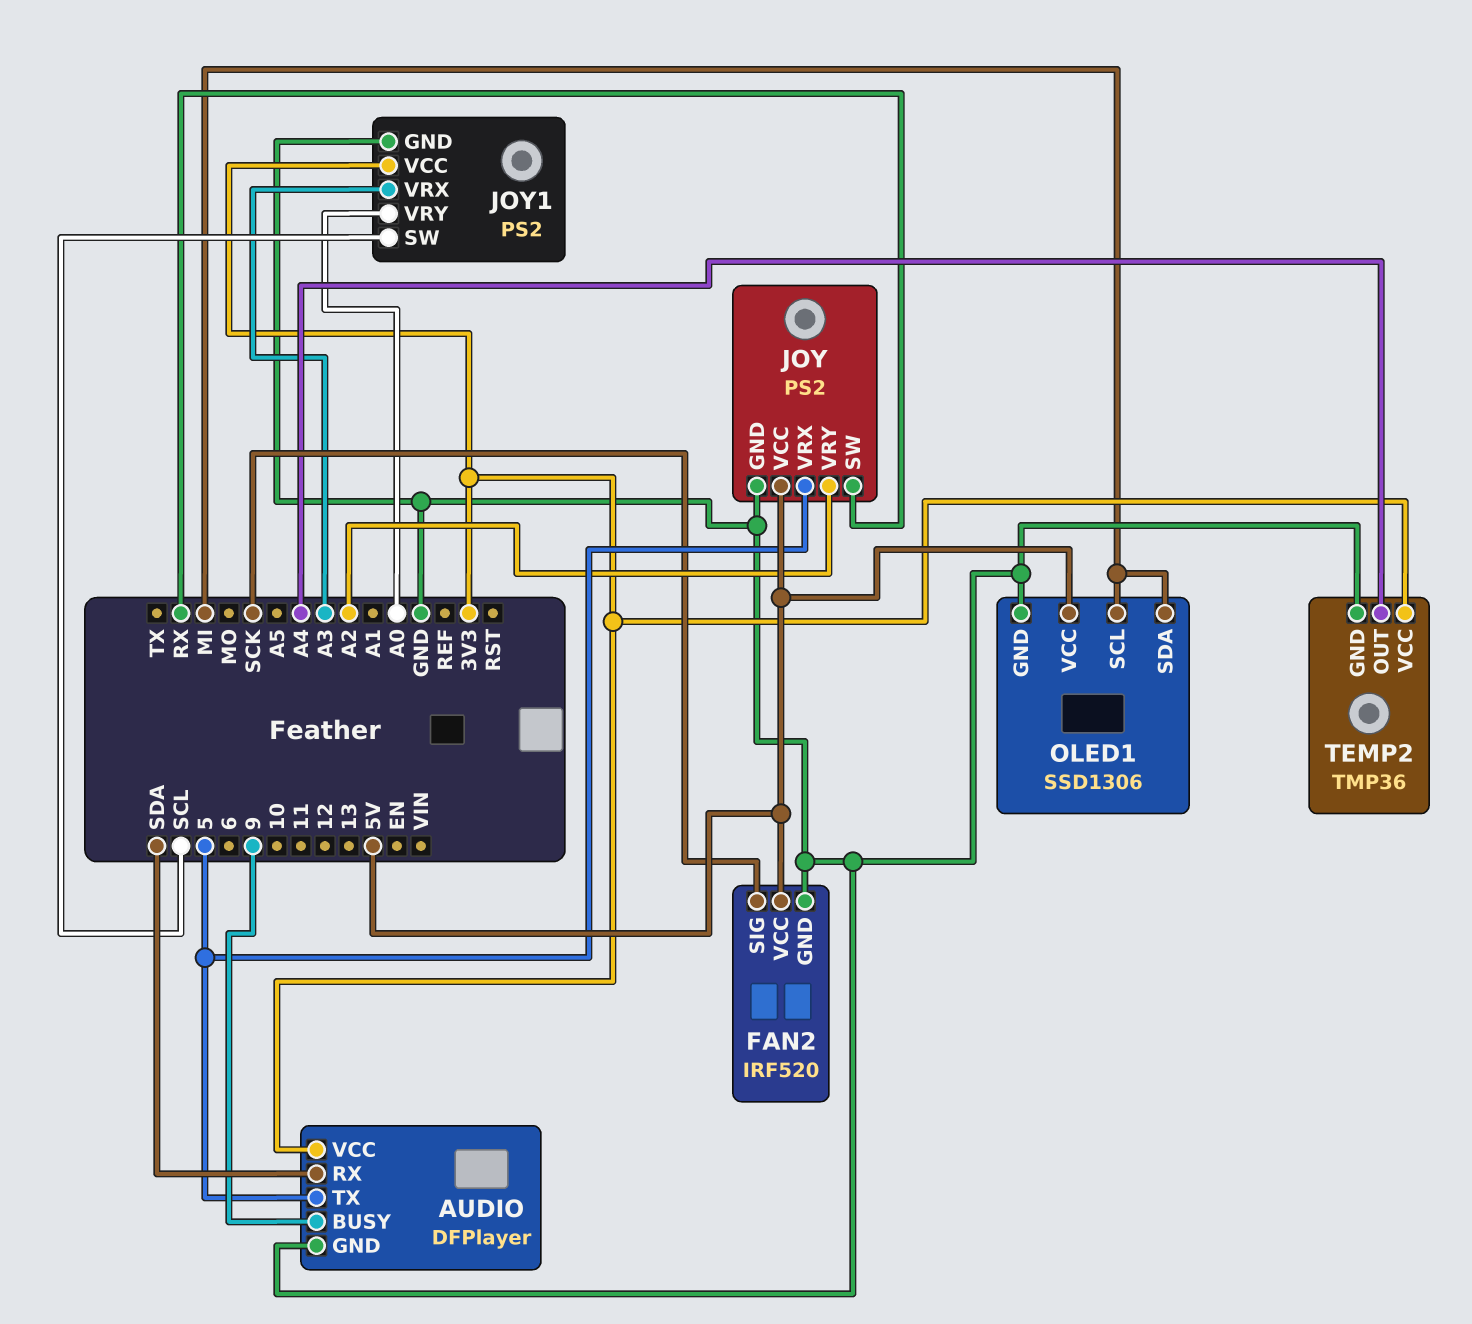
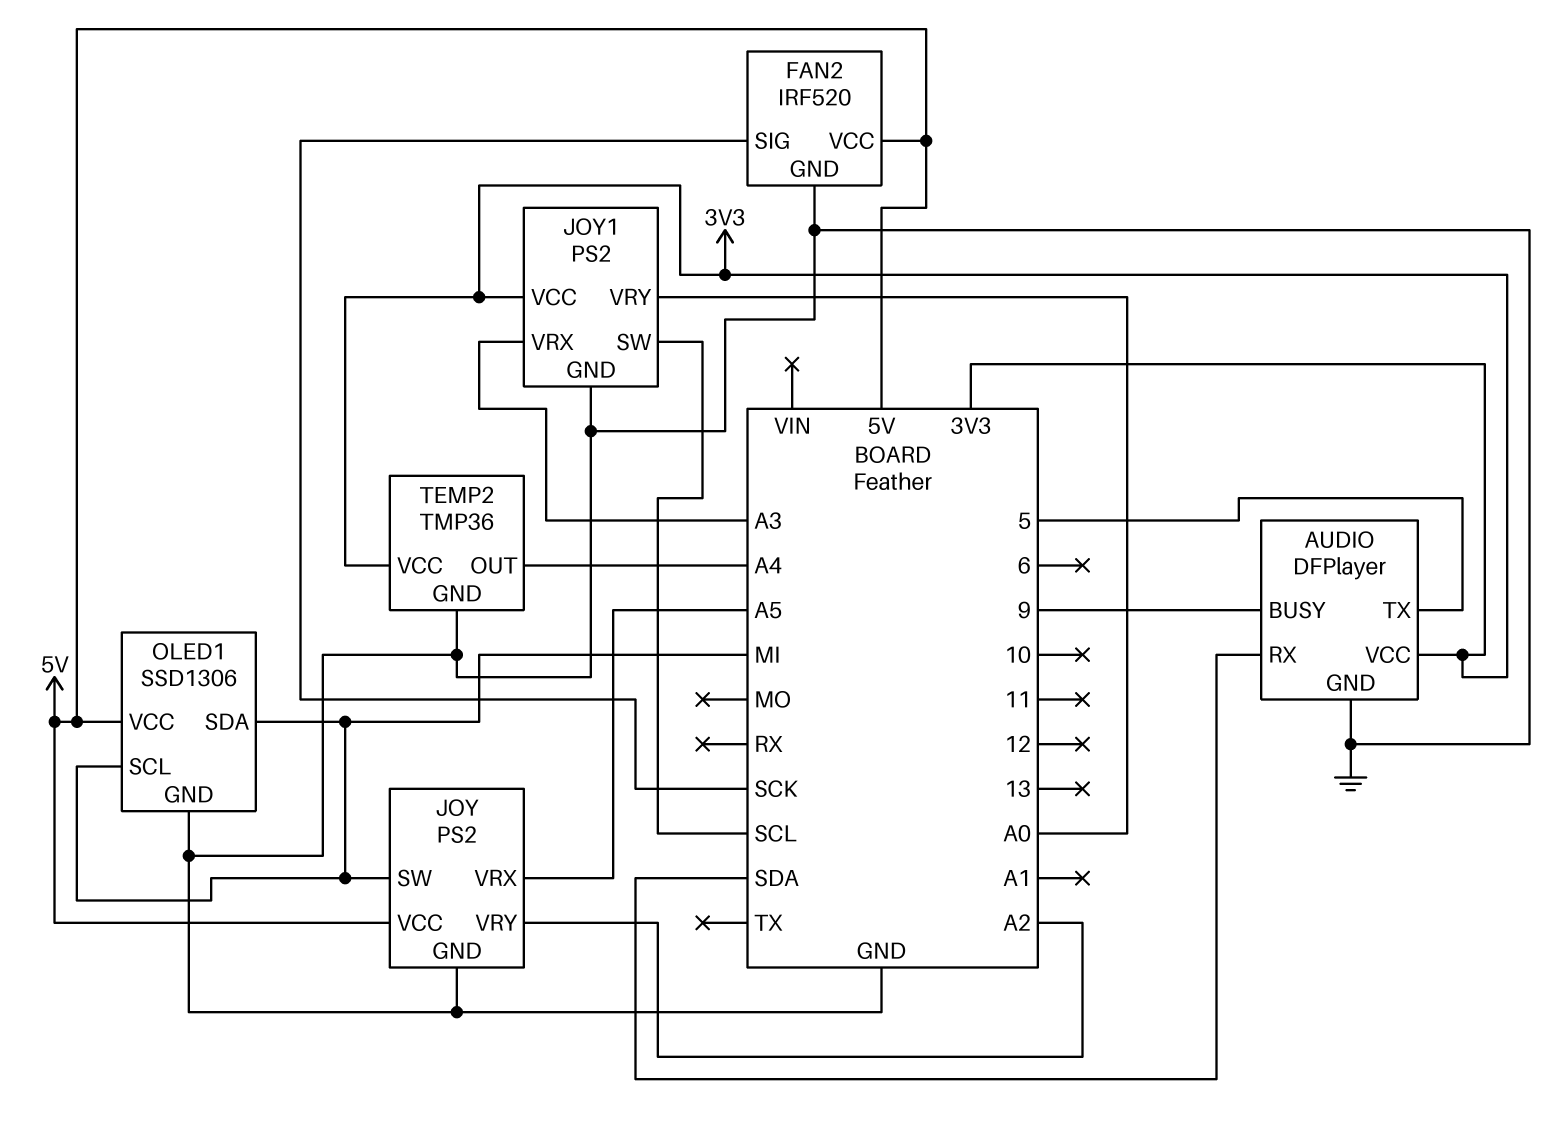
JOY pin SW: RX -> MI
JOY pin VRX: 5 -> A5

